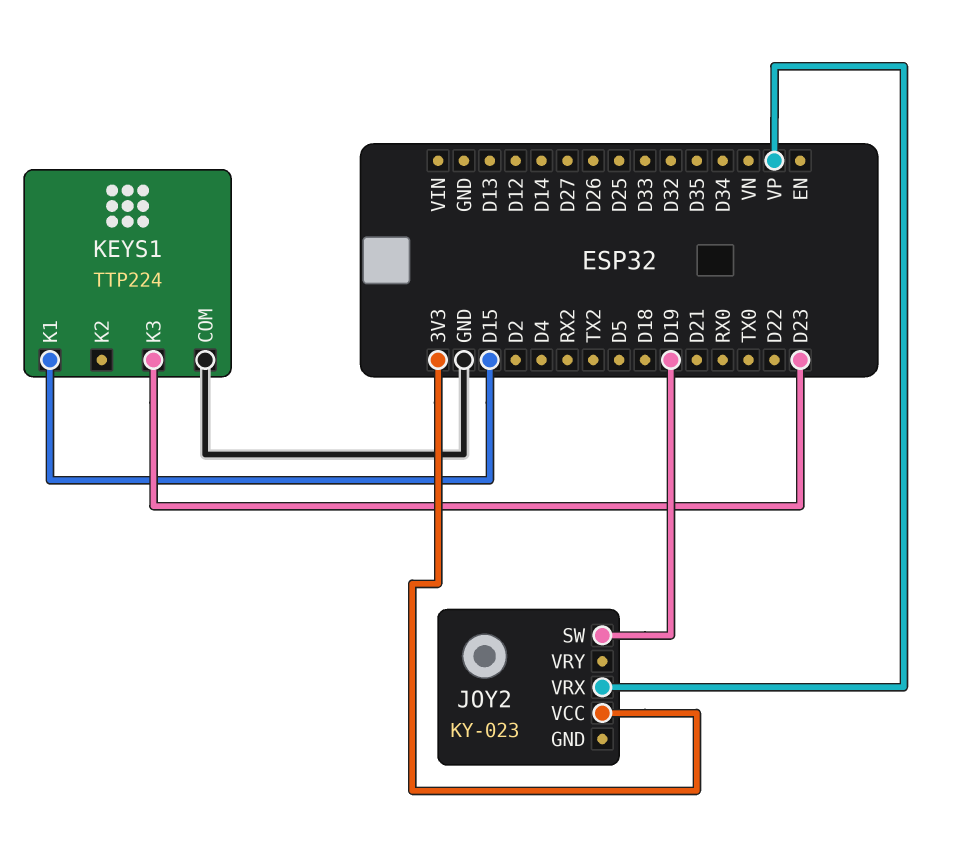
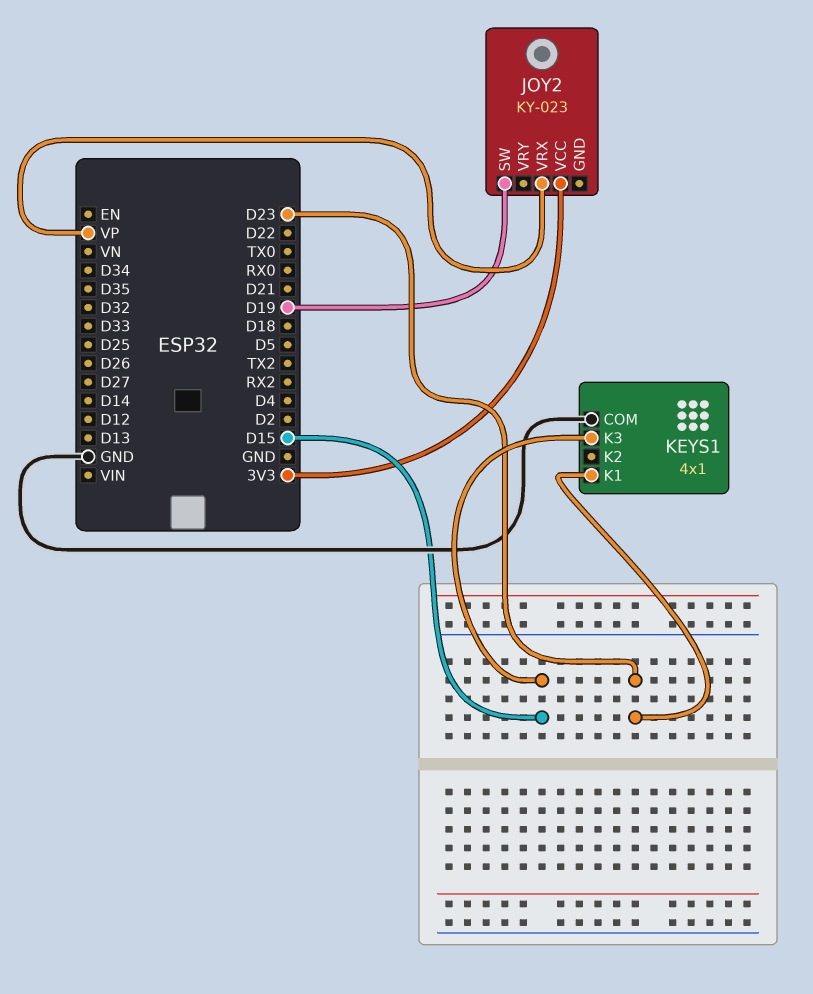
KEYS1: TTP224 -> 4x1
KEYS1 pin K1: D15 -> D23
KEYS1 pin K3: D23 -> D15

